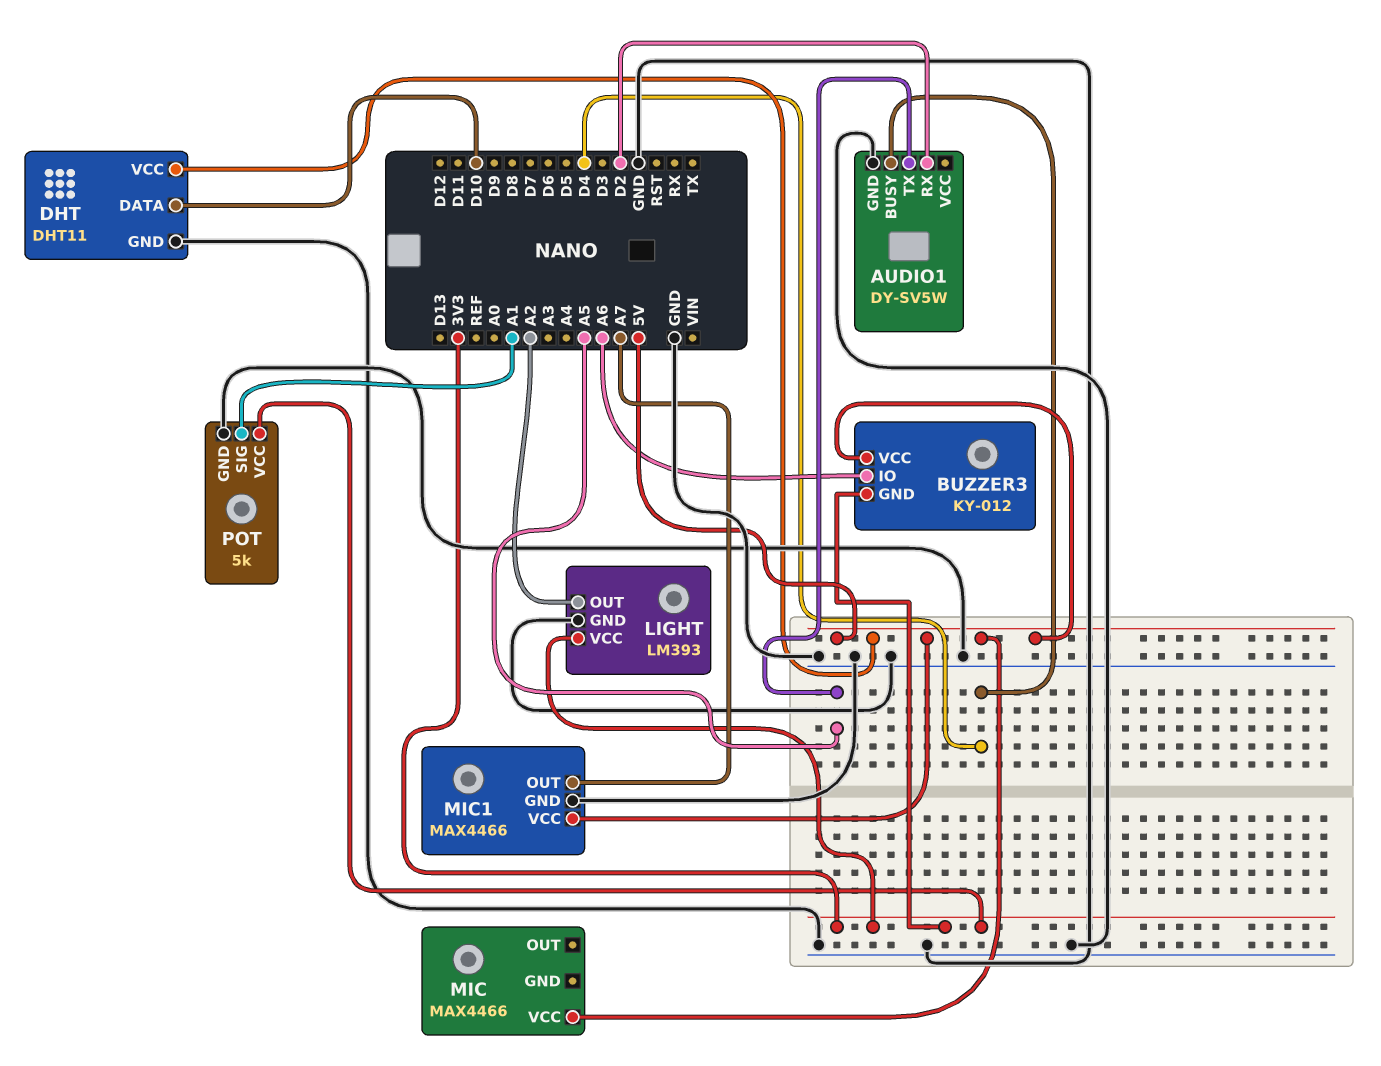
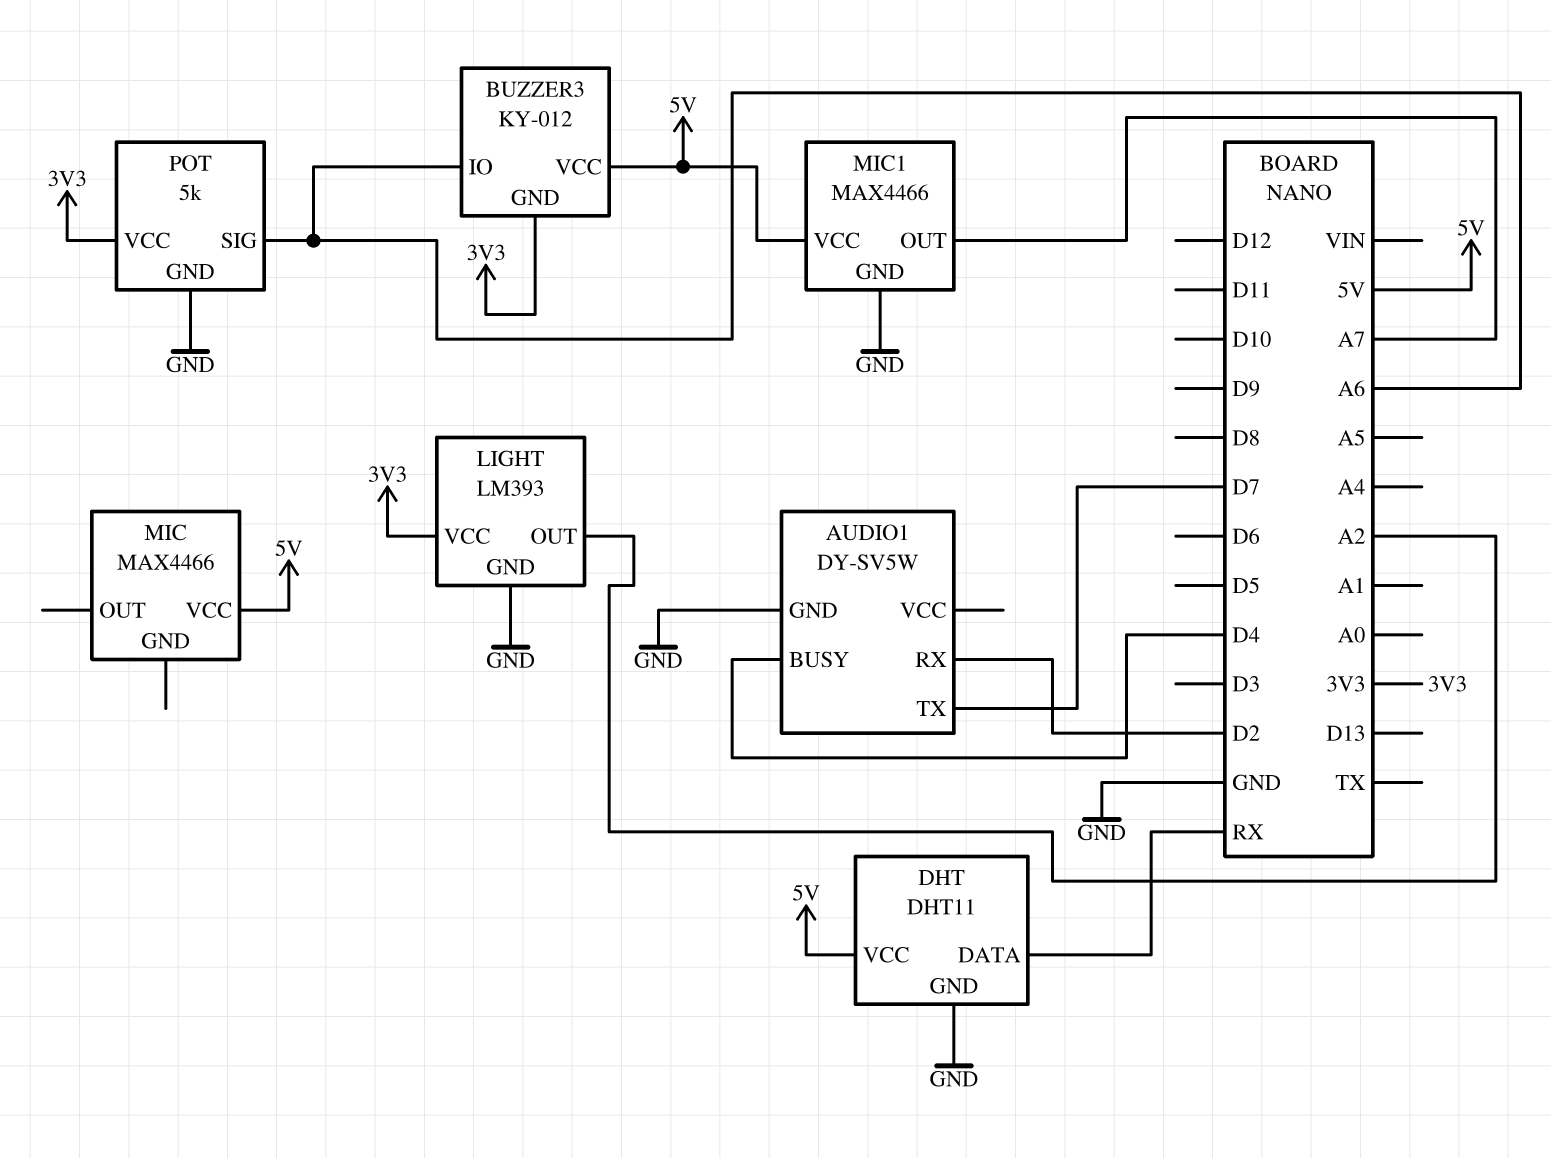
AUDIO1 pin TX: A5 -> D7
DHT pin DATA: D10 -> RX
POT pin SIG: A1 -> A6

